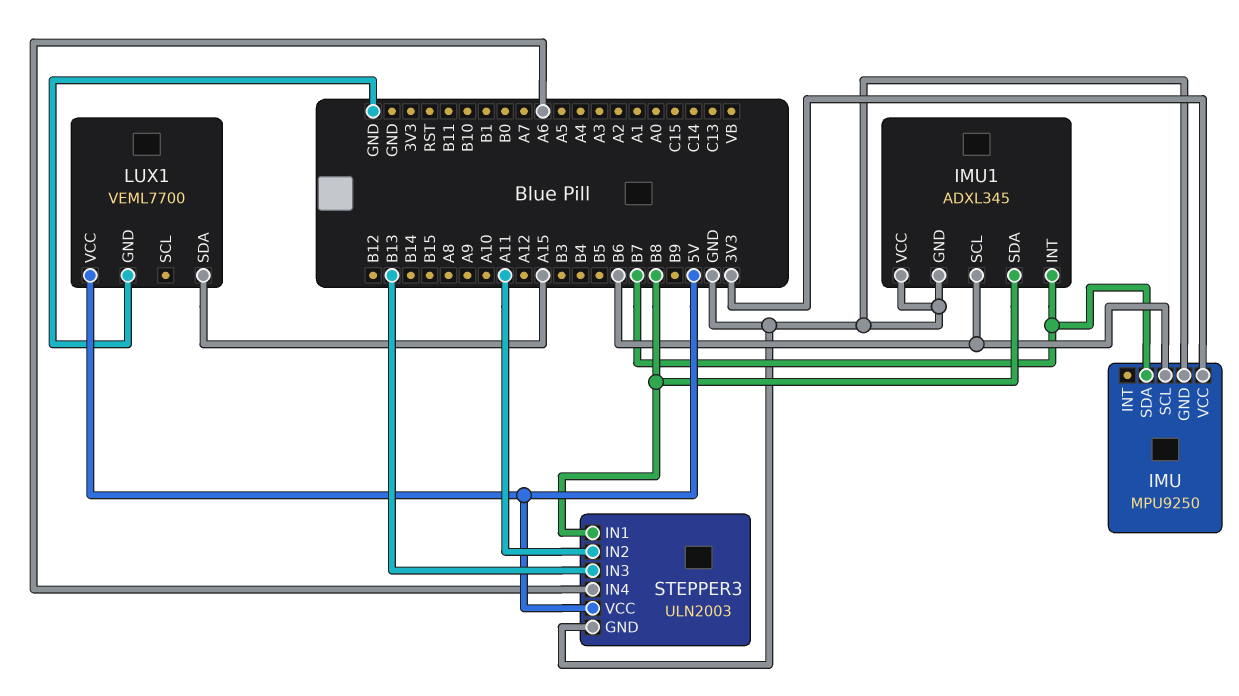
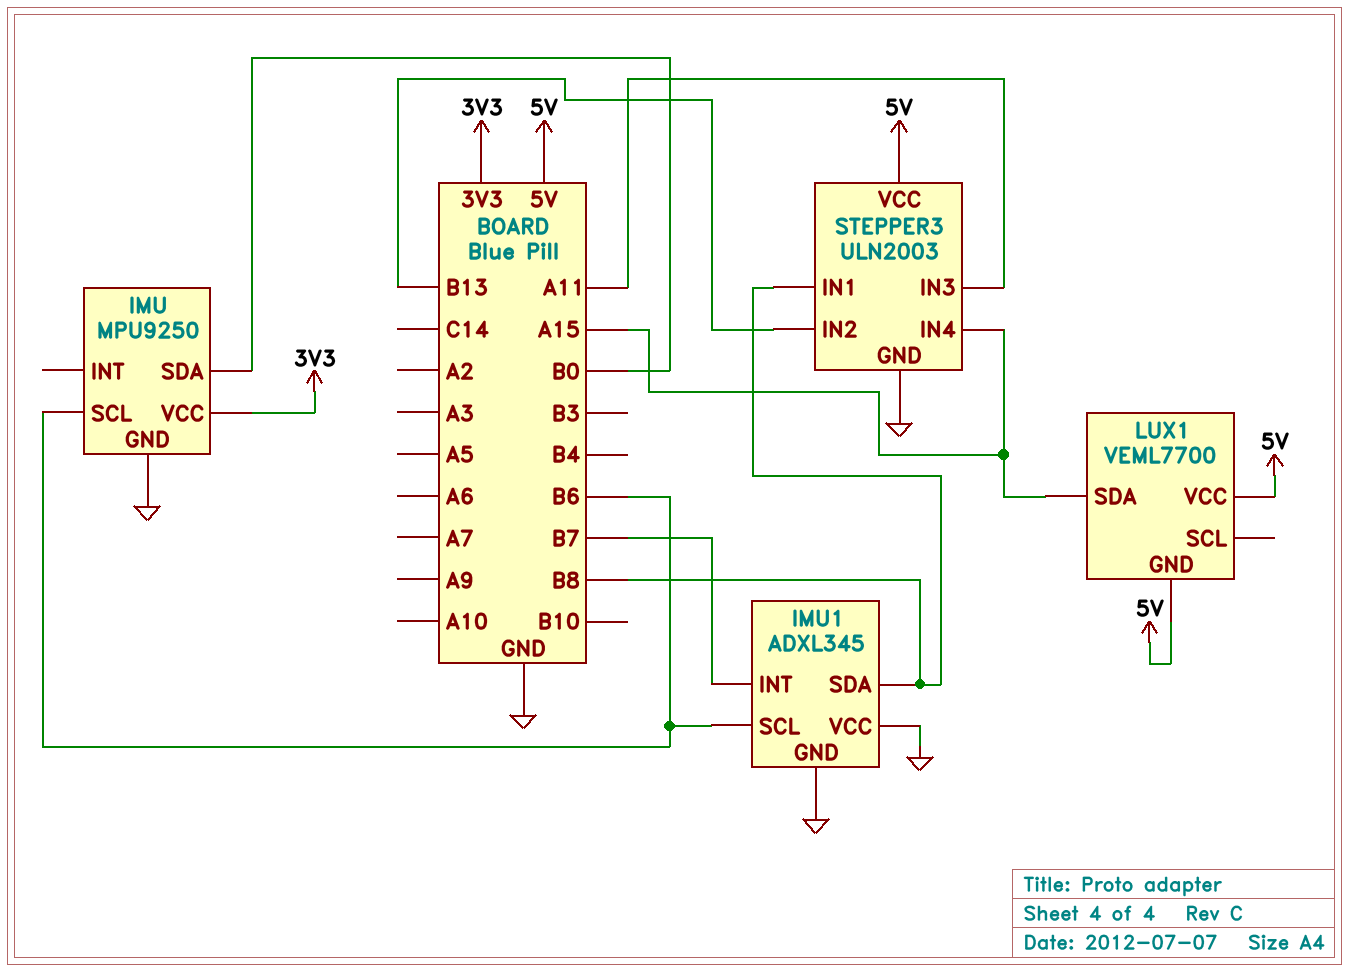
IMU pin SDA: B7 -> B0
LUX1 pin GND: GND -> 5V
STEPPER3 pin IN2: A11 -> B13
STEPPER3 pin IN3: B13 -> A11
STEPPER3 pin IN4: A6 -> A15

